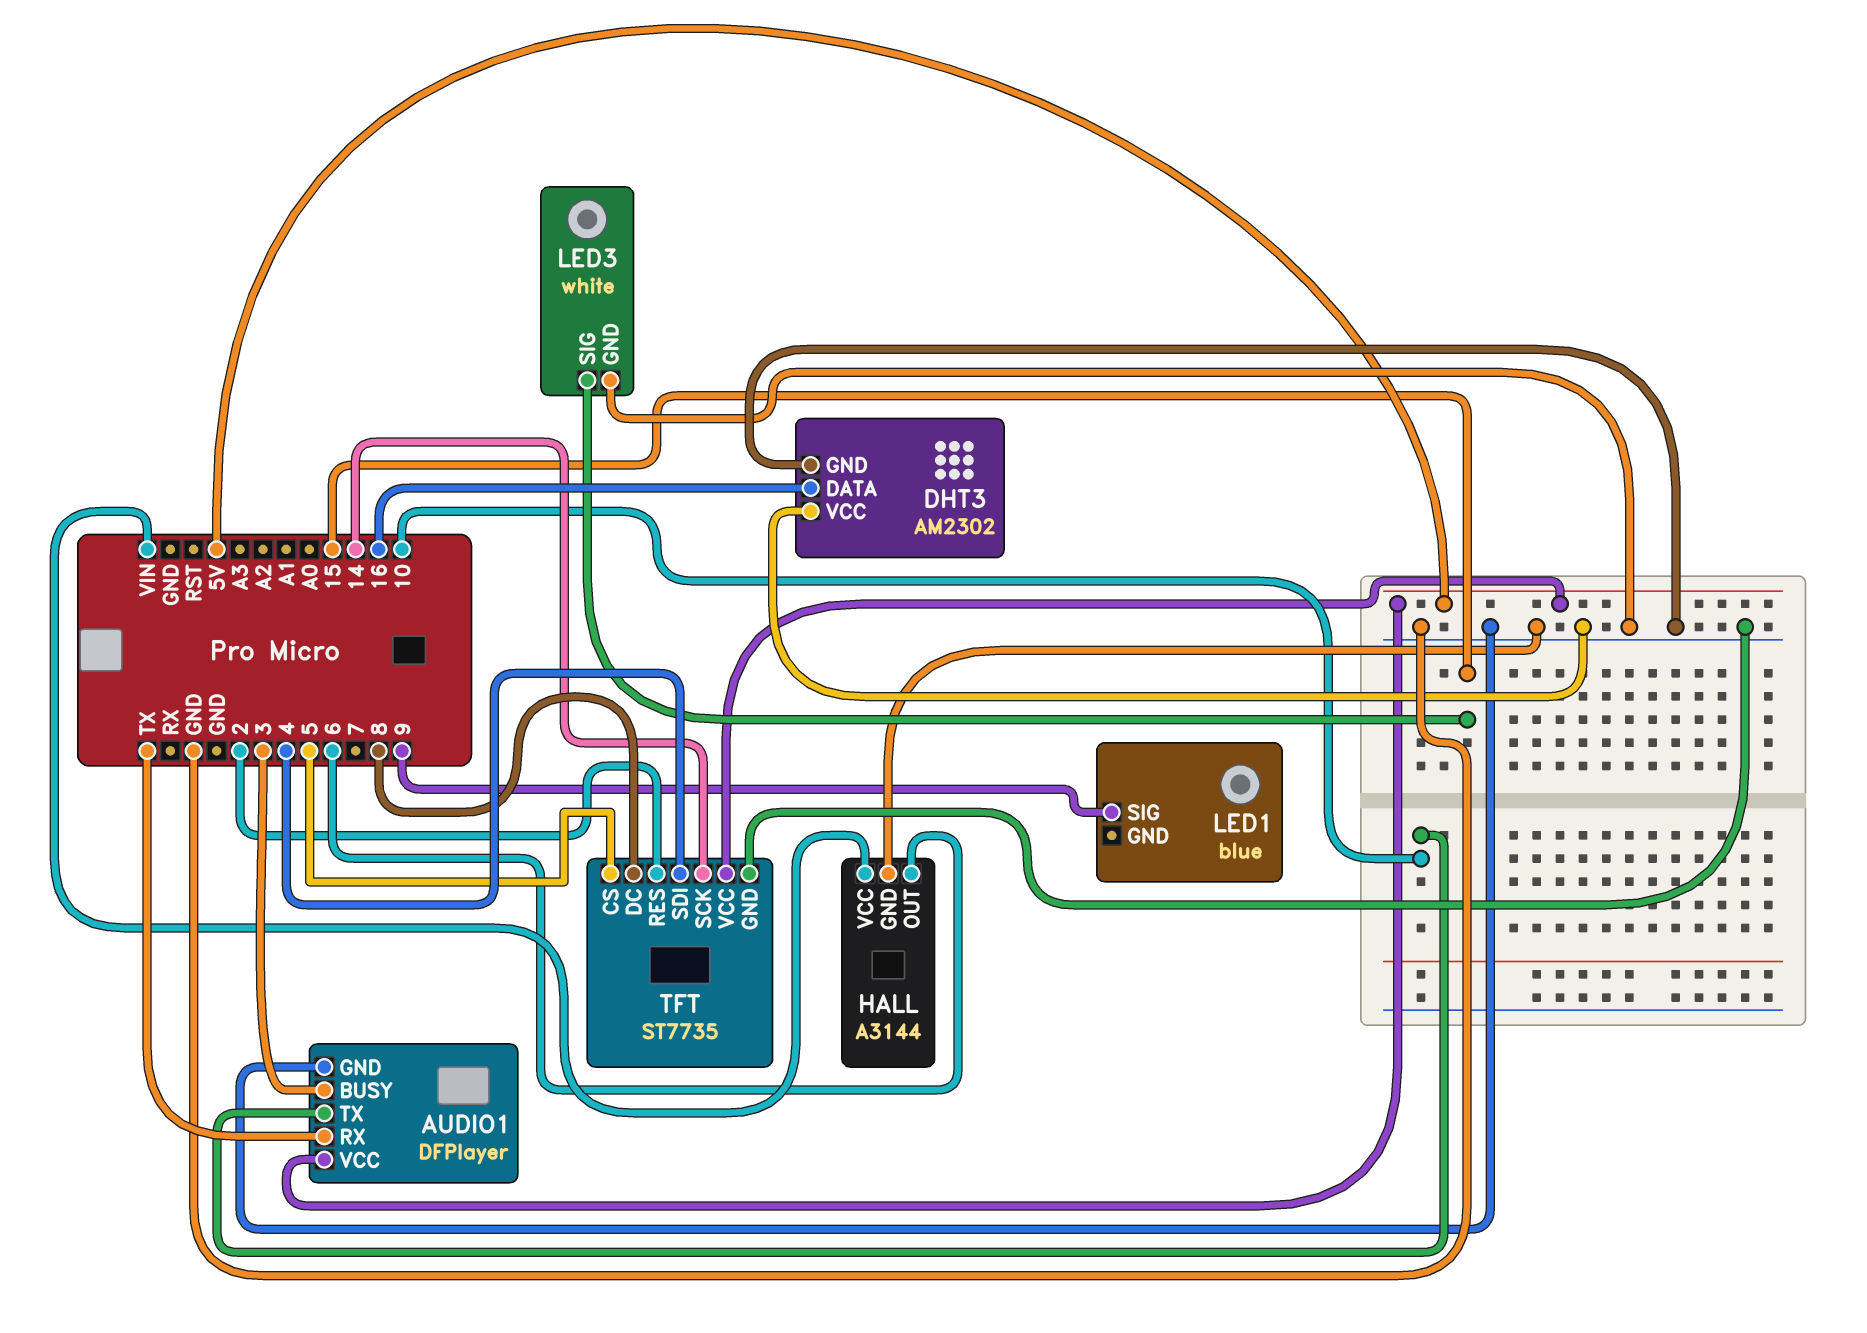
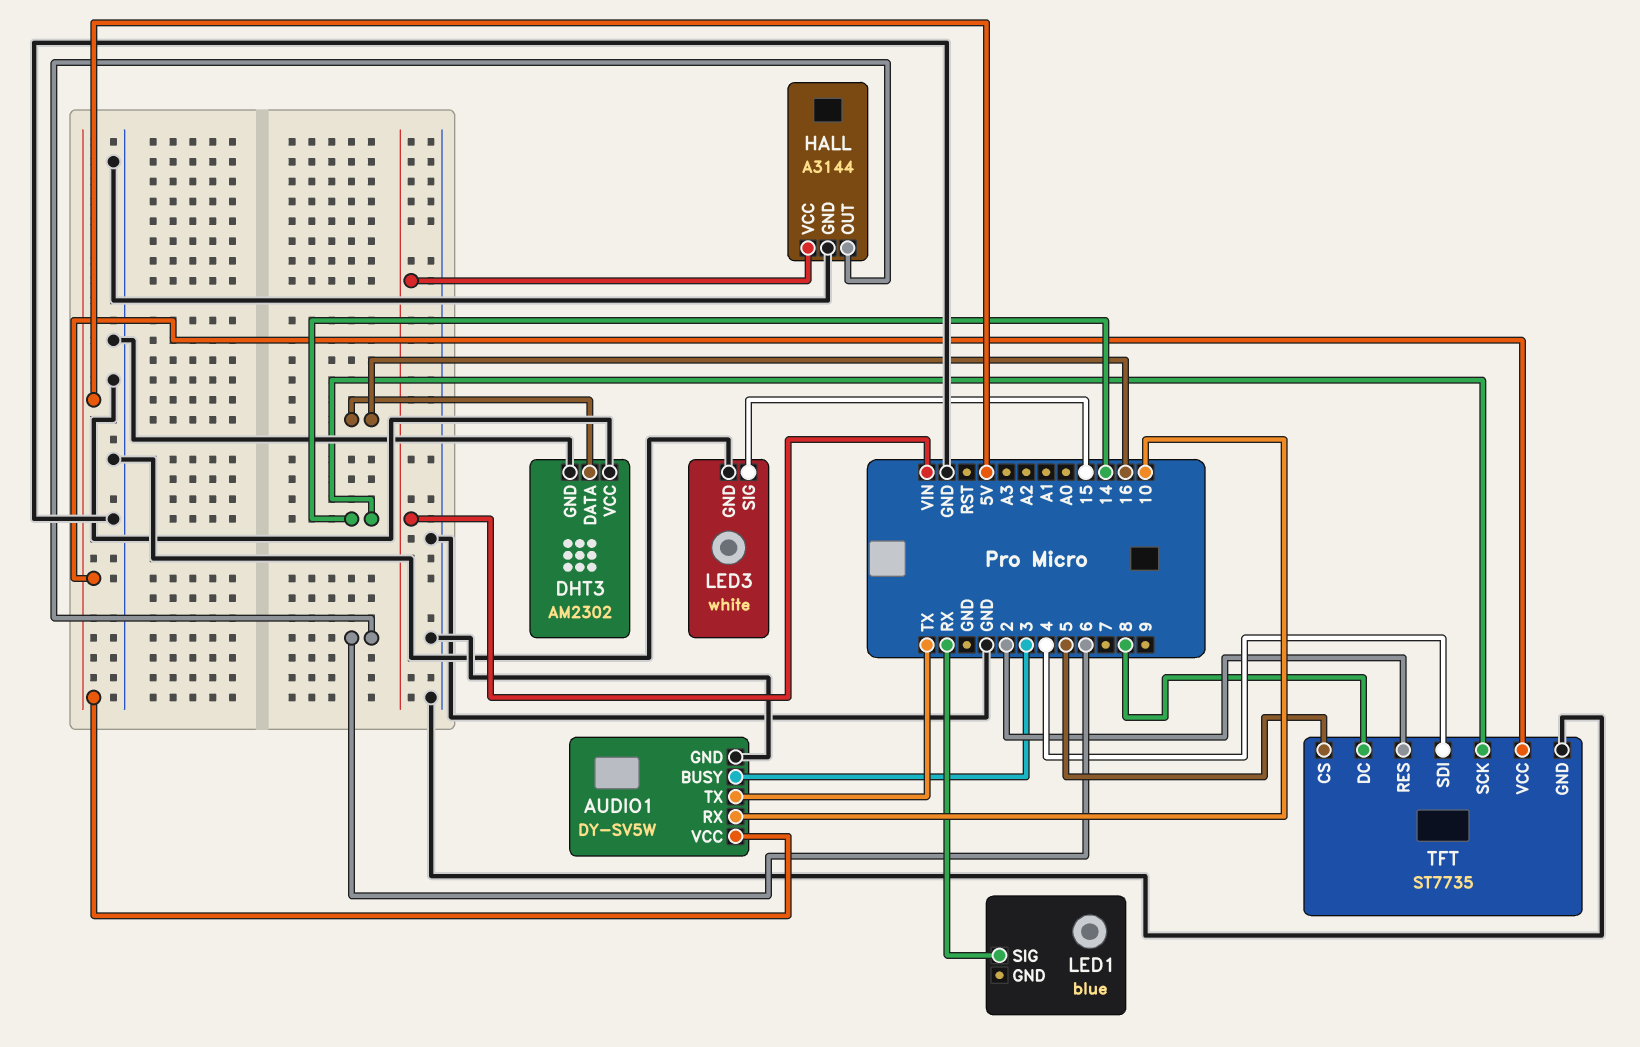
AUDIO1: DFPlayer -> DY-SV5W
AUDIO1 pin RX: TX -> 10
AUDIO1 pin TX: 10 -> TX
LED1 pin SIG: 9 -> RX

